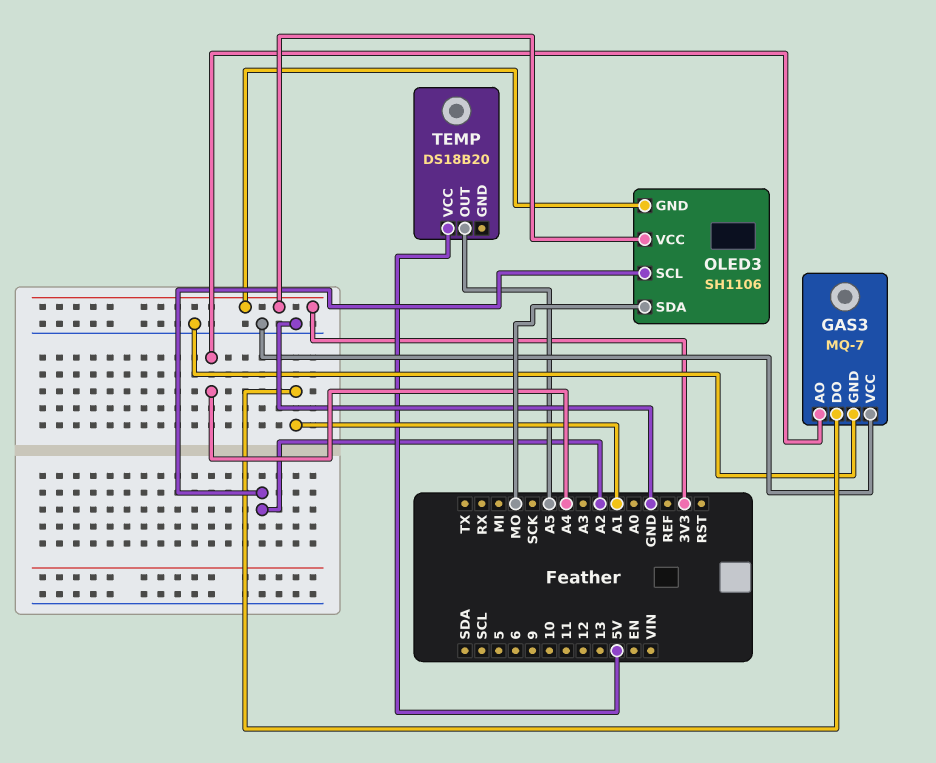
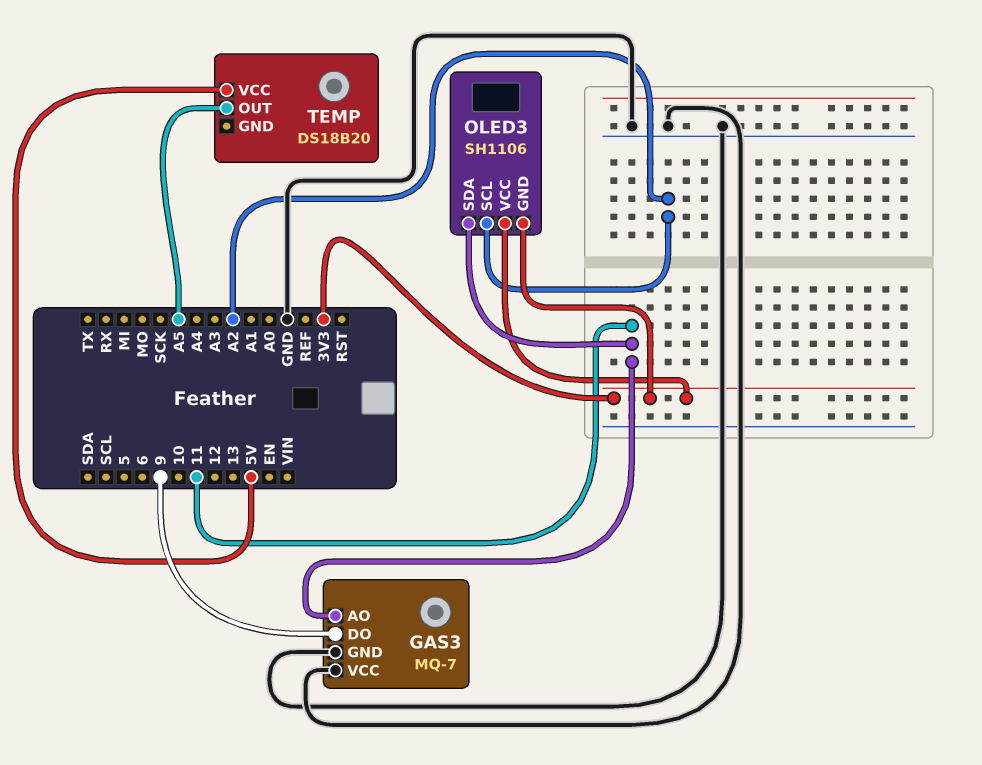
GAS3 pin AO: A4 -> 11
GAS3 pin DO: A1 -> 9
OLED3 pin SDA: MO -> 11

